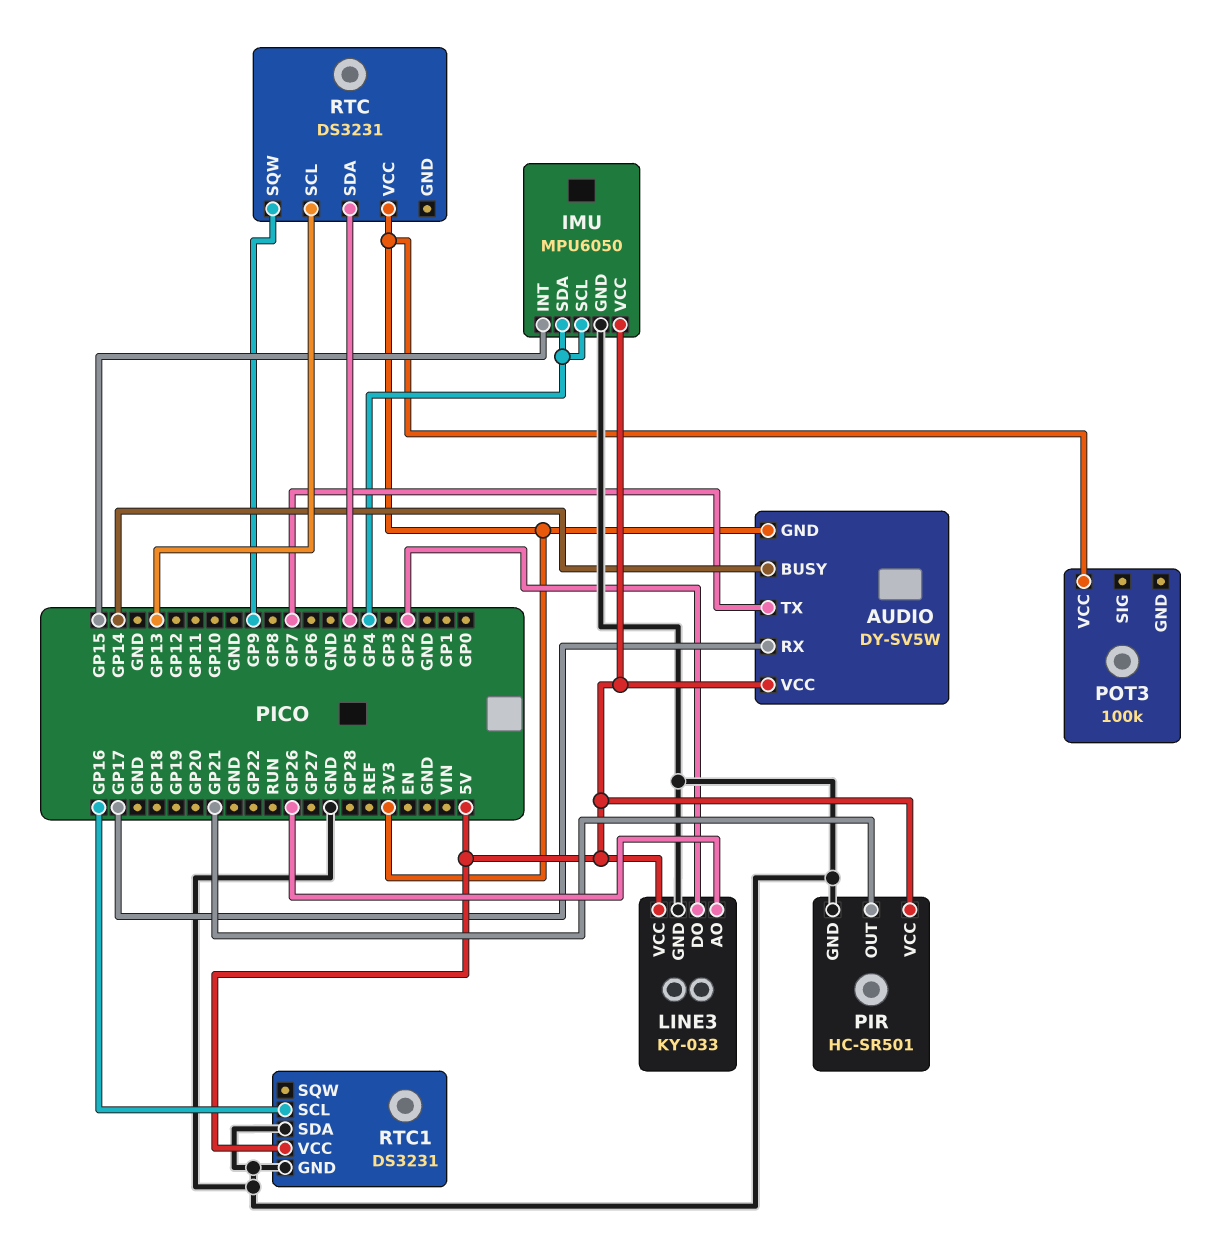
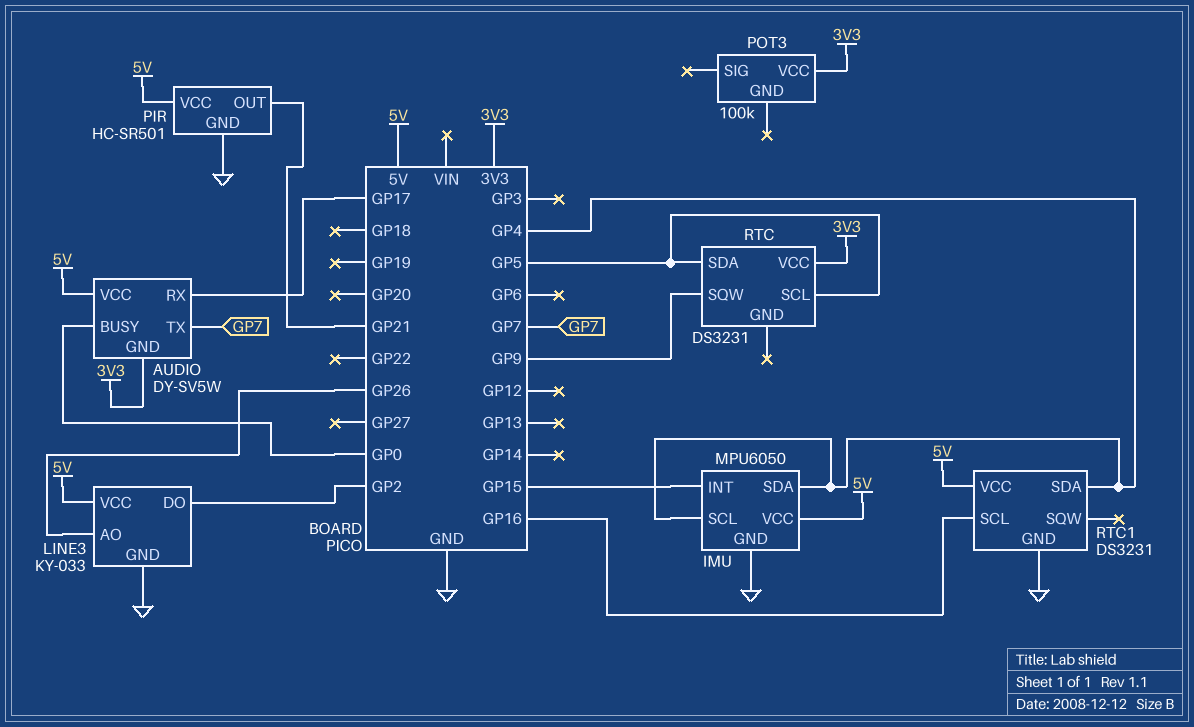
AUDIO pin BUSY: GP14 -> GP0
RTC pin SCL: GP13 -> GP5
RTC1 pin SDA: GND -> GP4

